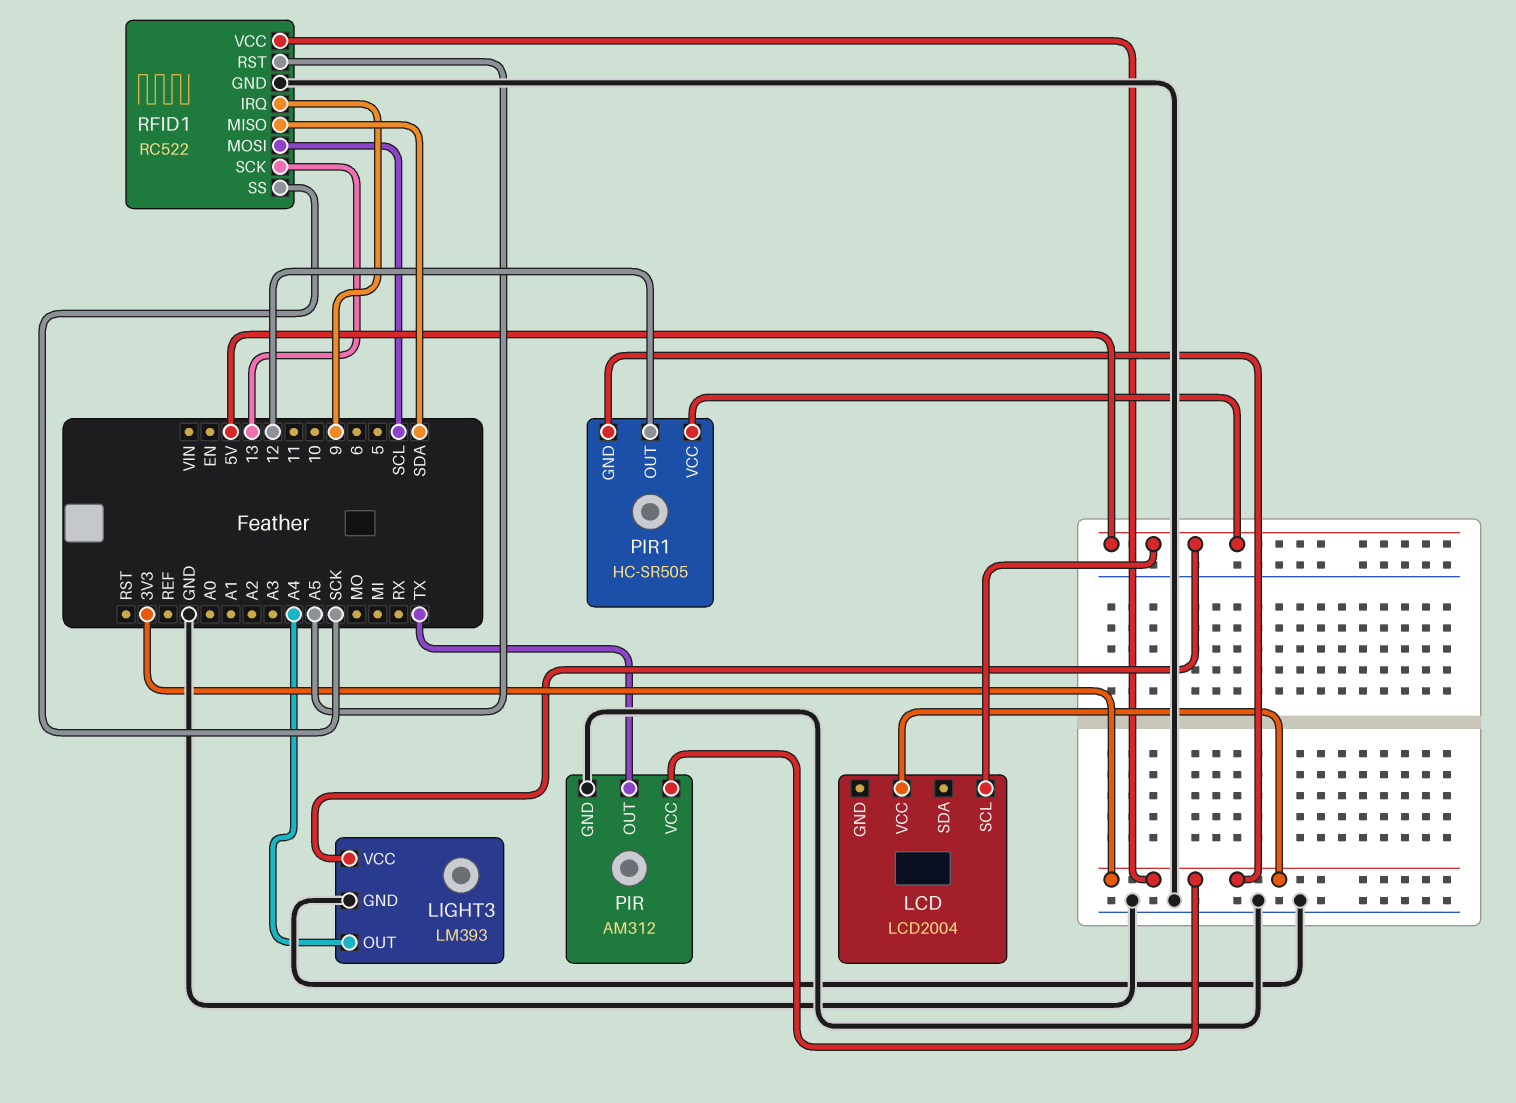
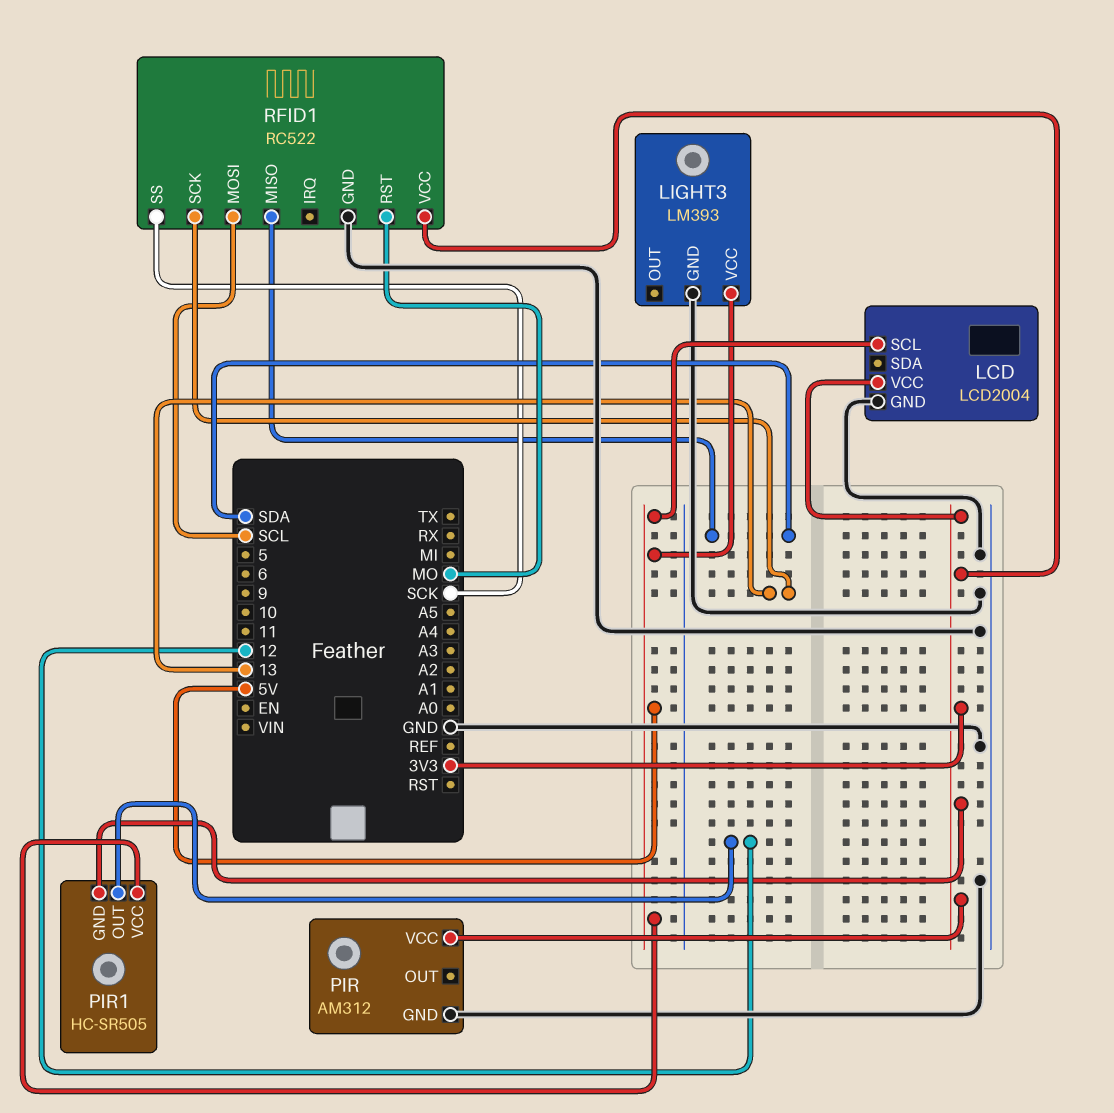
LCD pin GND: none -> GND
LIGHT3 pin OUT: A4 -> none
PIR pin OUT: TX -> none
RFID1 pin IRQ: 9 -> none
RFID1 pin RST: A5 -> MO

